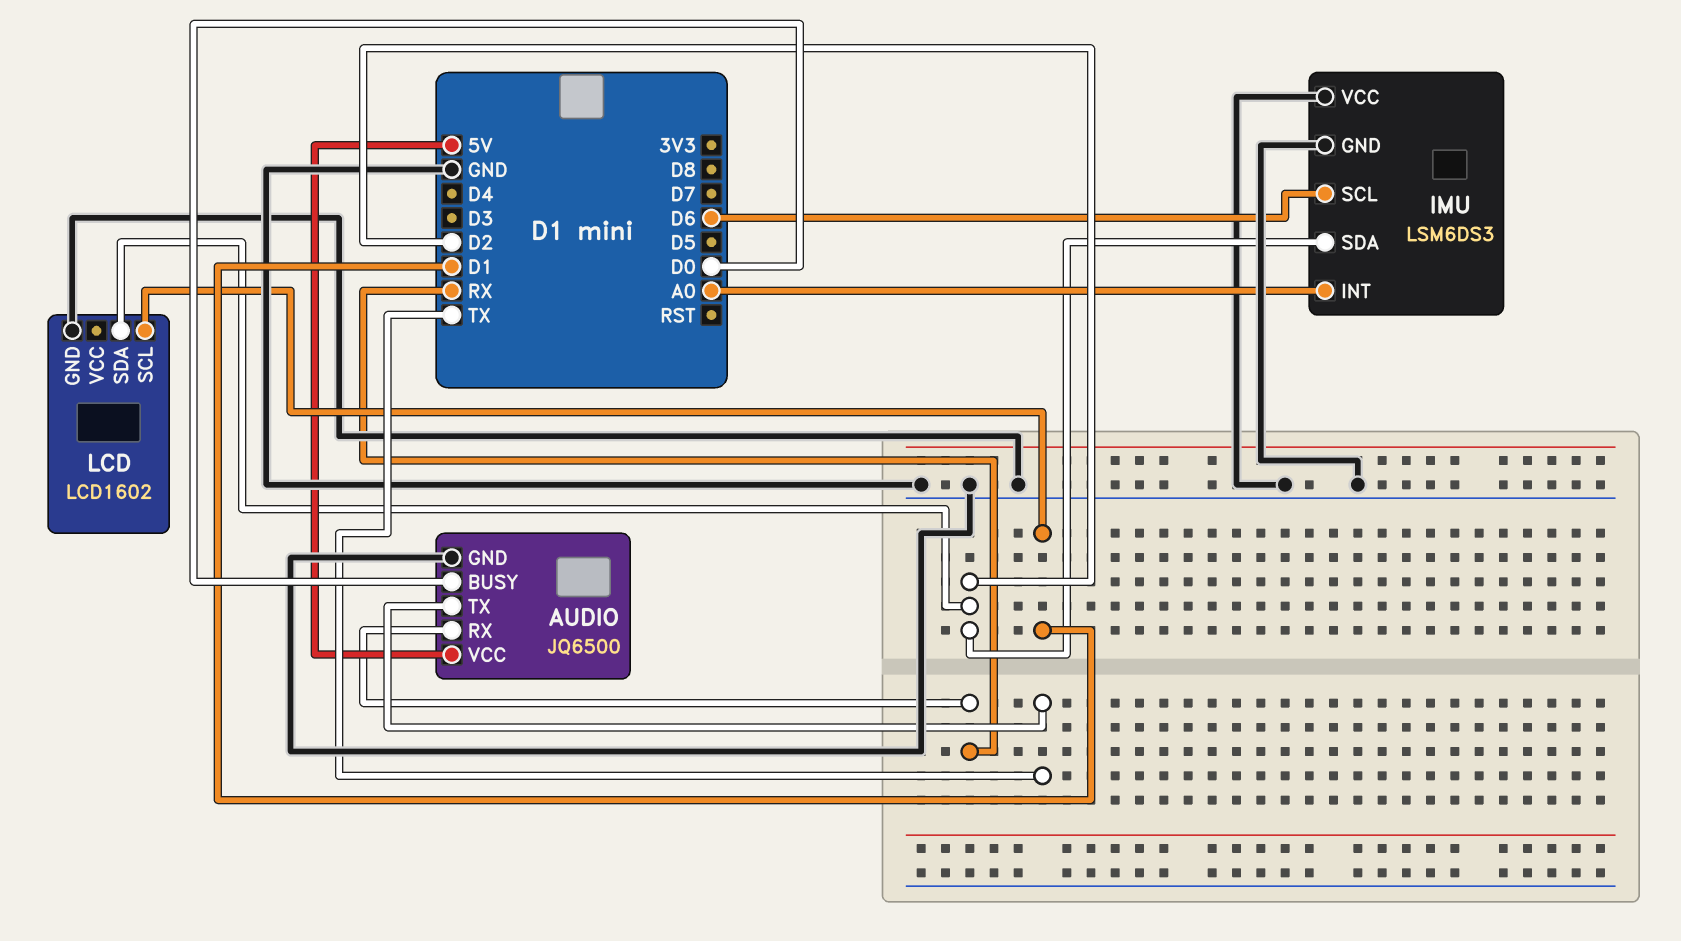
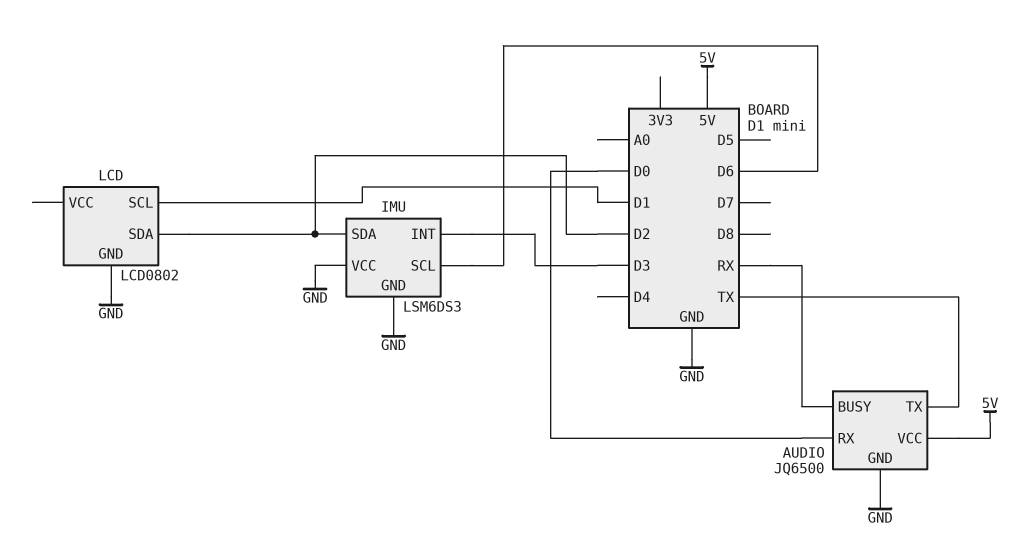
AUDIO pin BUSY: D0 -> RX
AUDIO pin RX: RX -> D0
IMU pin INT: A0 -> D3
LCD: LCD1602 -> LCD0802

